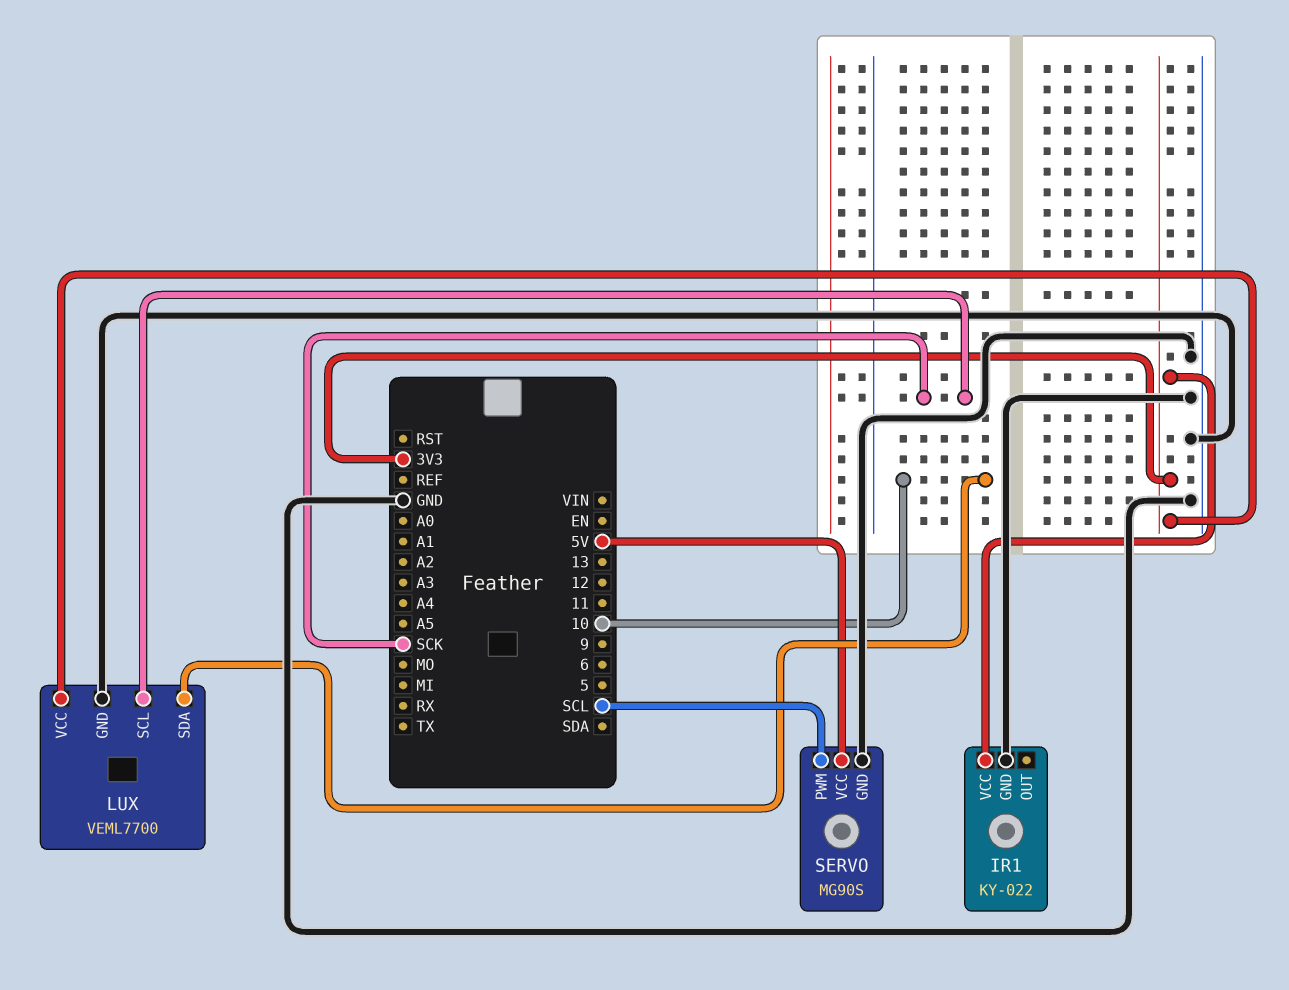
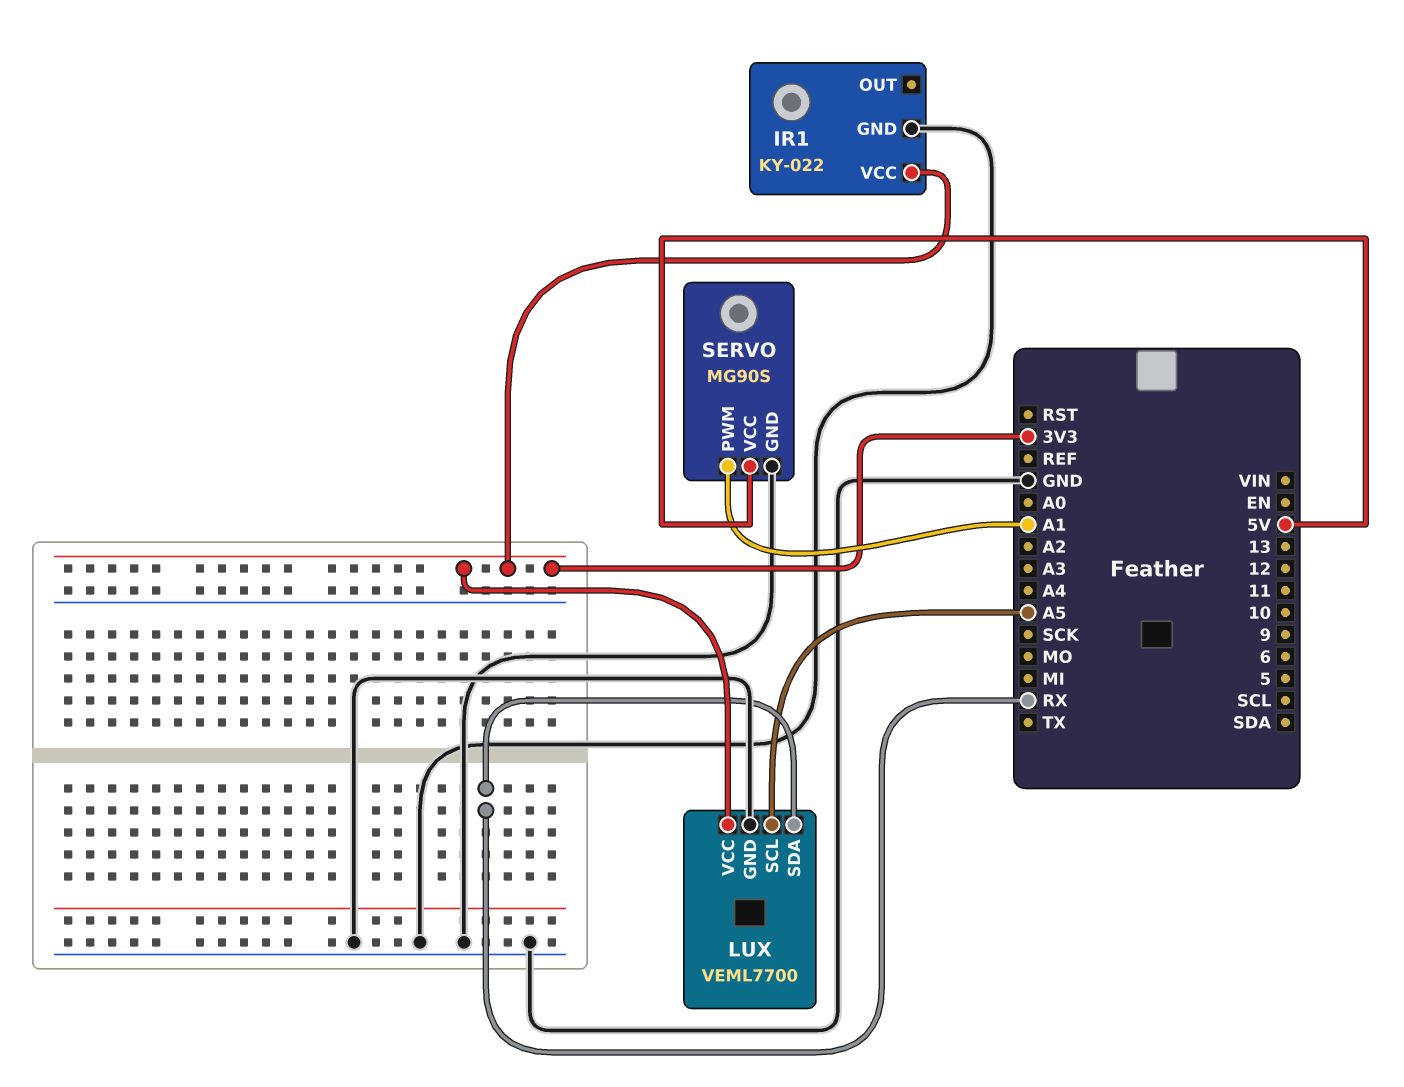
LUX pin SCL: SCK -> A5
LUX pin SDA: 10 -> RX
SERVO pin PWM: SCL -> A1

